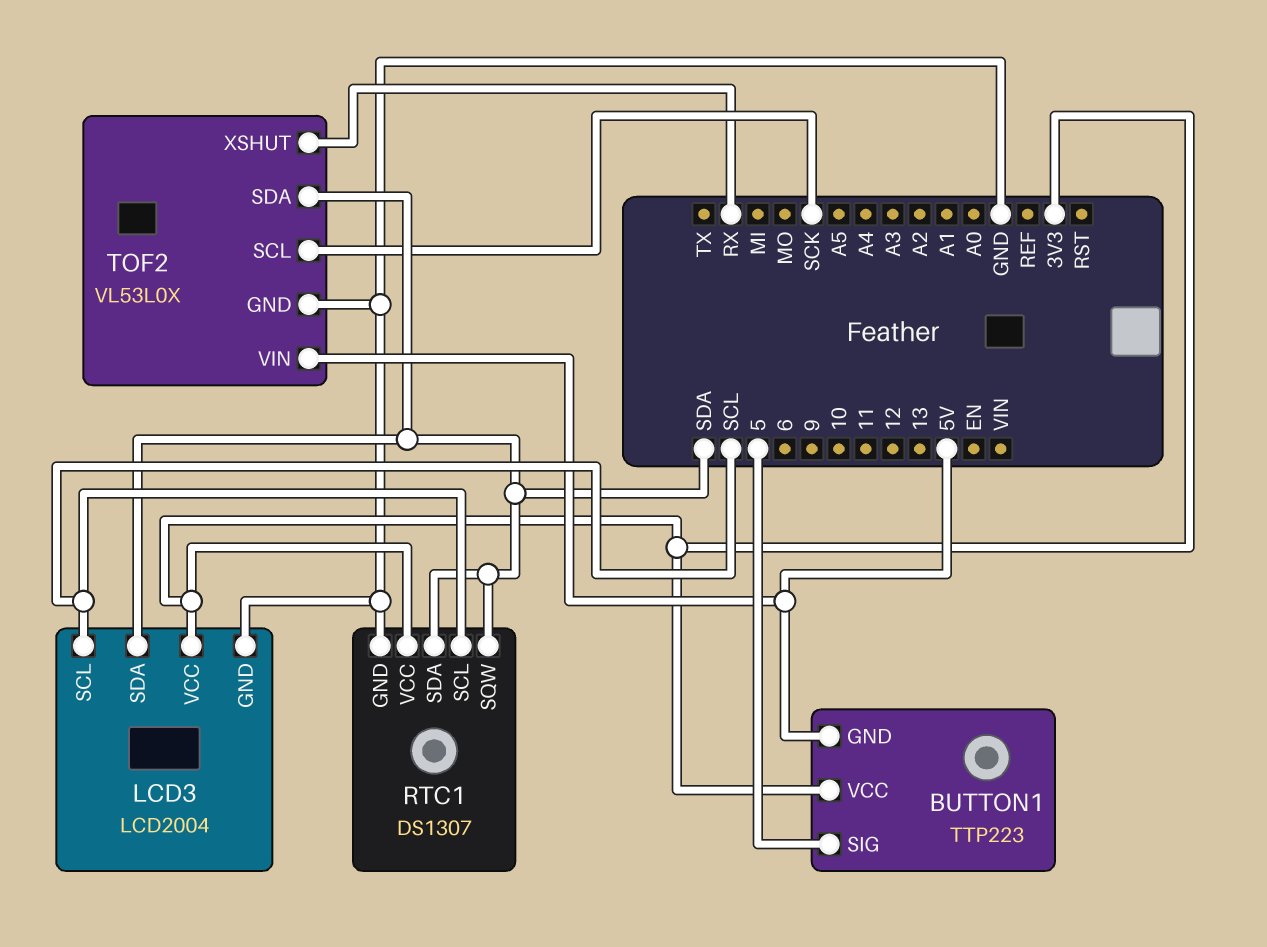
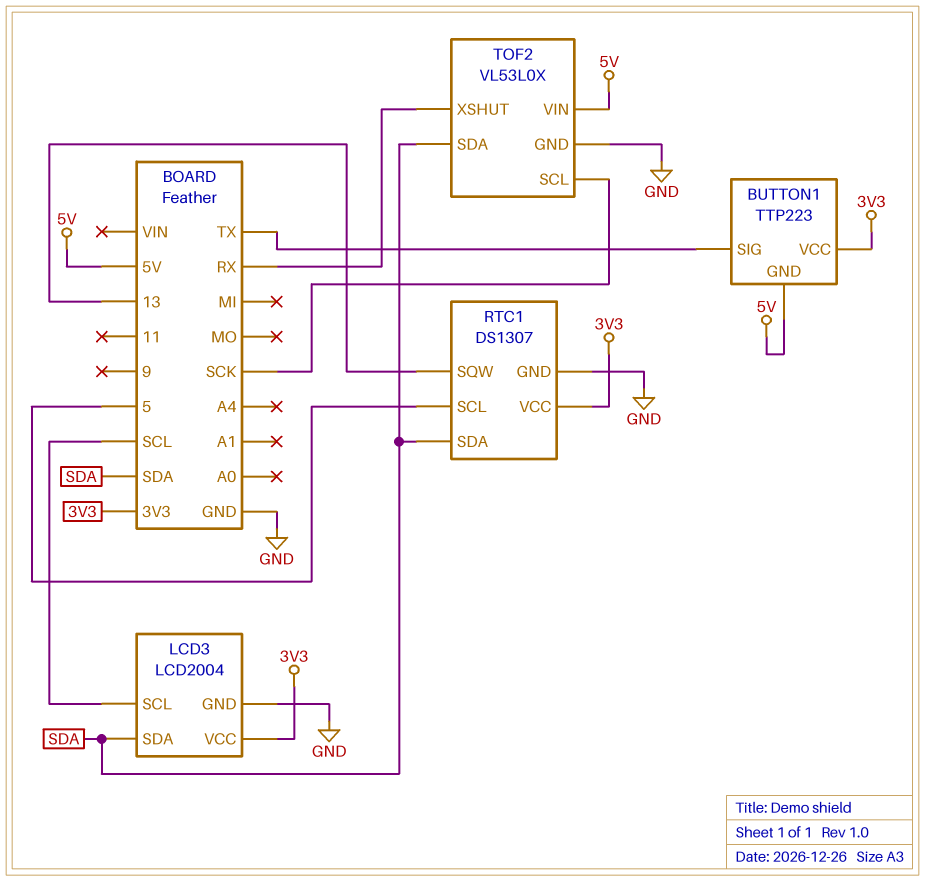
BUTTON1 pin SIG: 5 -> TX
RTC1 pin SCL: SCL -> 5
RTC1 pin SQW: SDA -> 13

